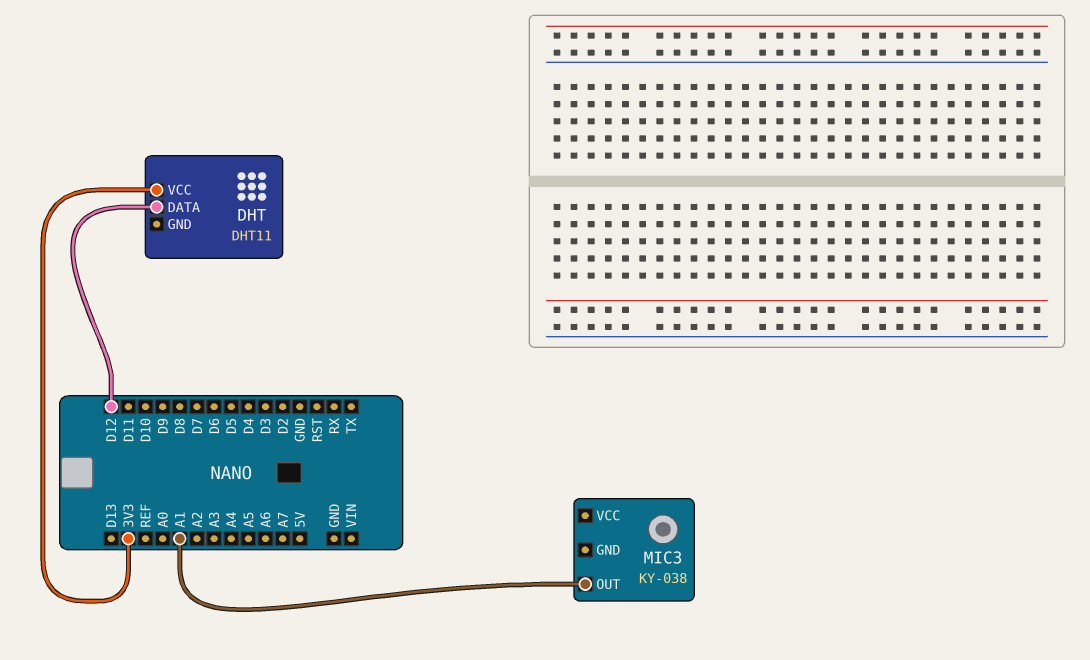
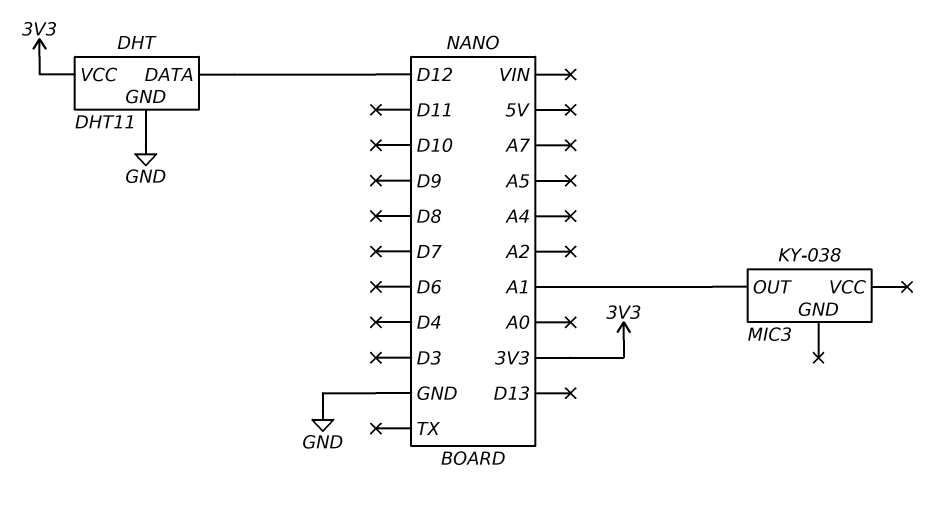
DHT pin GND: none -> GND

